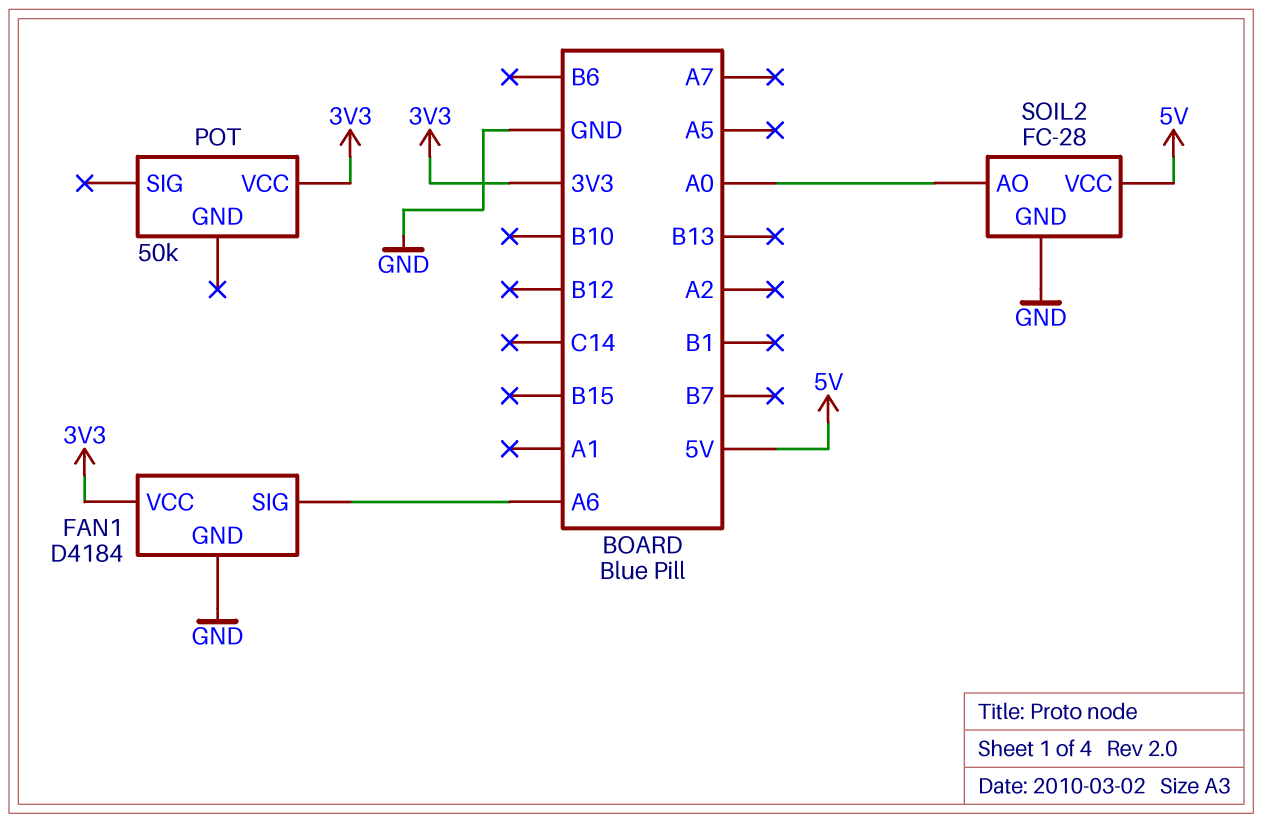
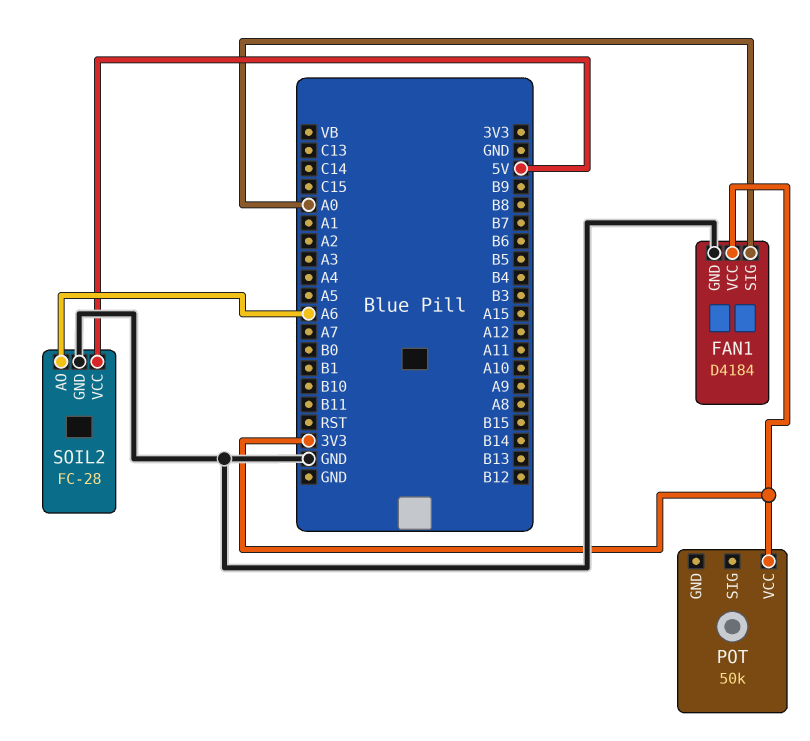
FAN1 pin SIG: A6 -> A0
SOIL2 pin AO: A0 -> A6

